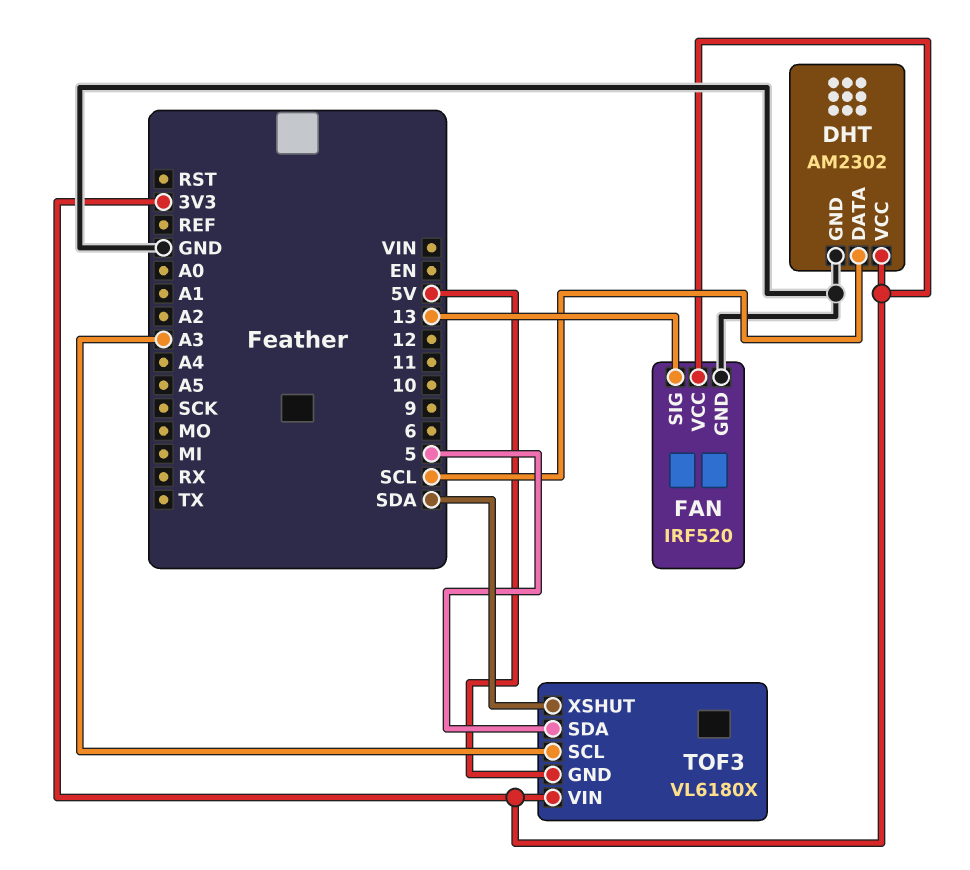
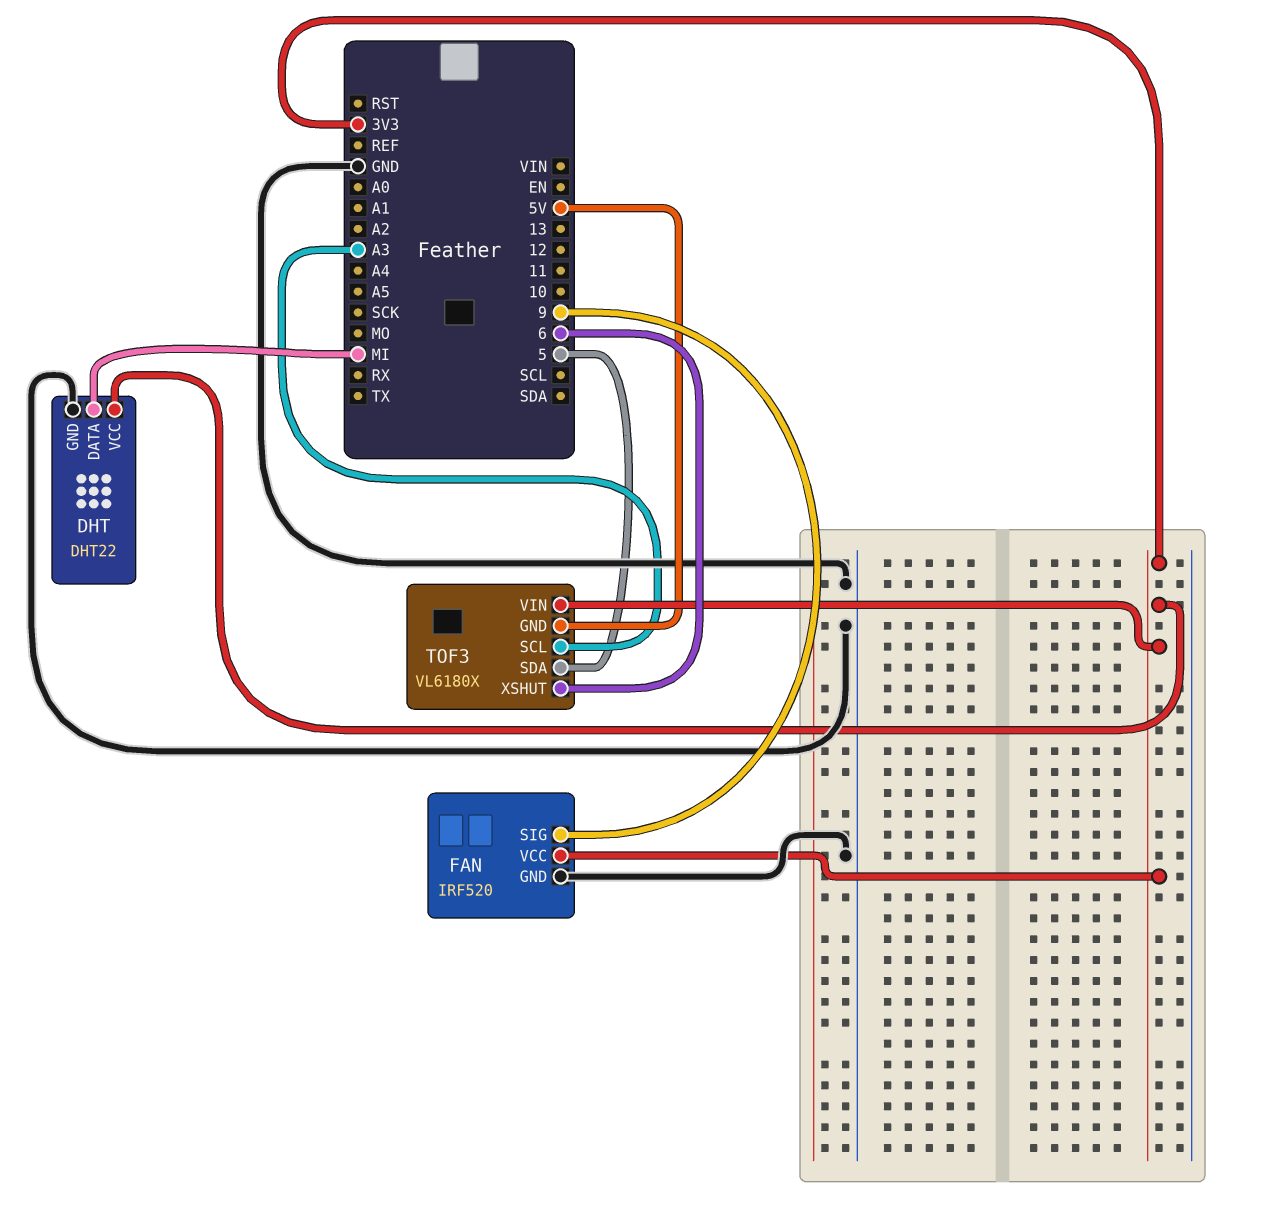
DHT: AM2302 -> DHT22
DHT pin DATA: SCL -> MI
FAN pin SIG: 13 -> 9
TOF3 pin XSHUT: SDA -> 6

